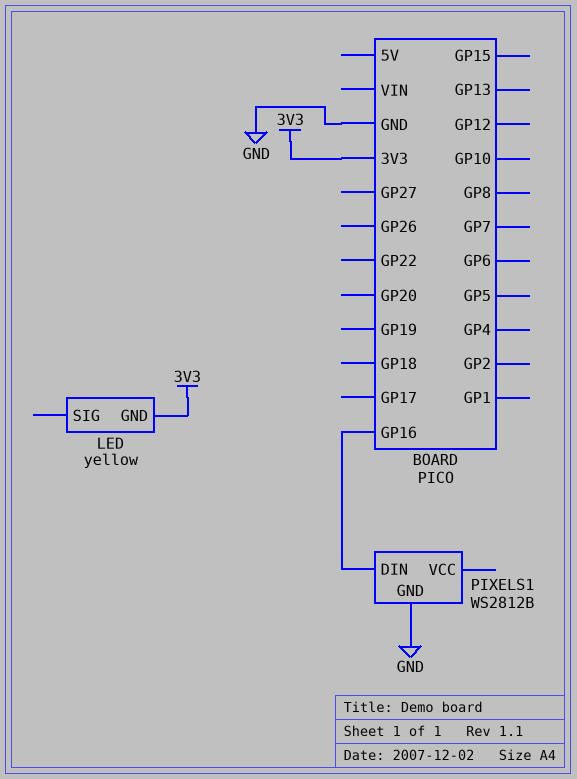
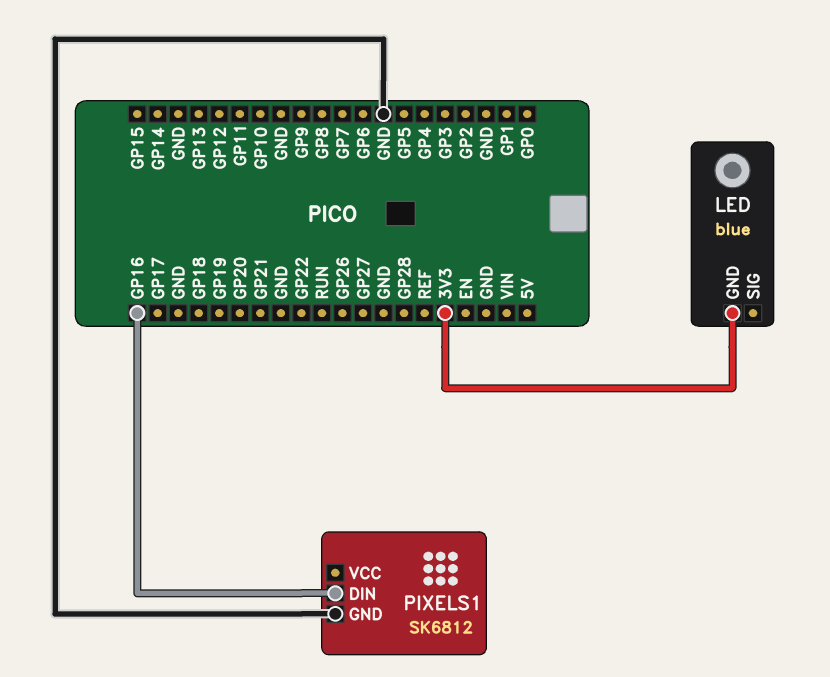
LED: yellow -> blue
PIXELS1: WS2812B -> SK6812

